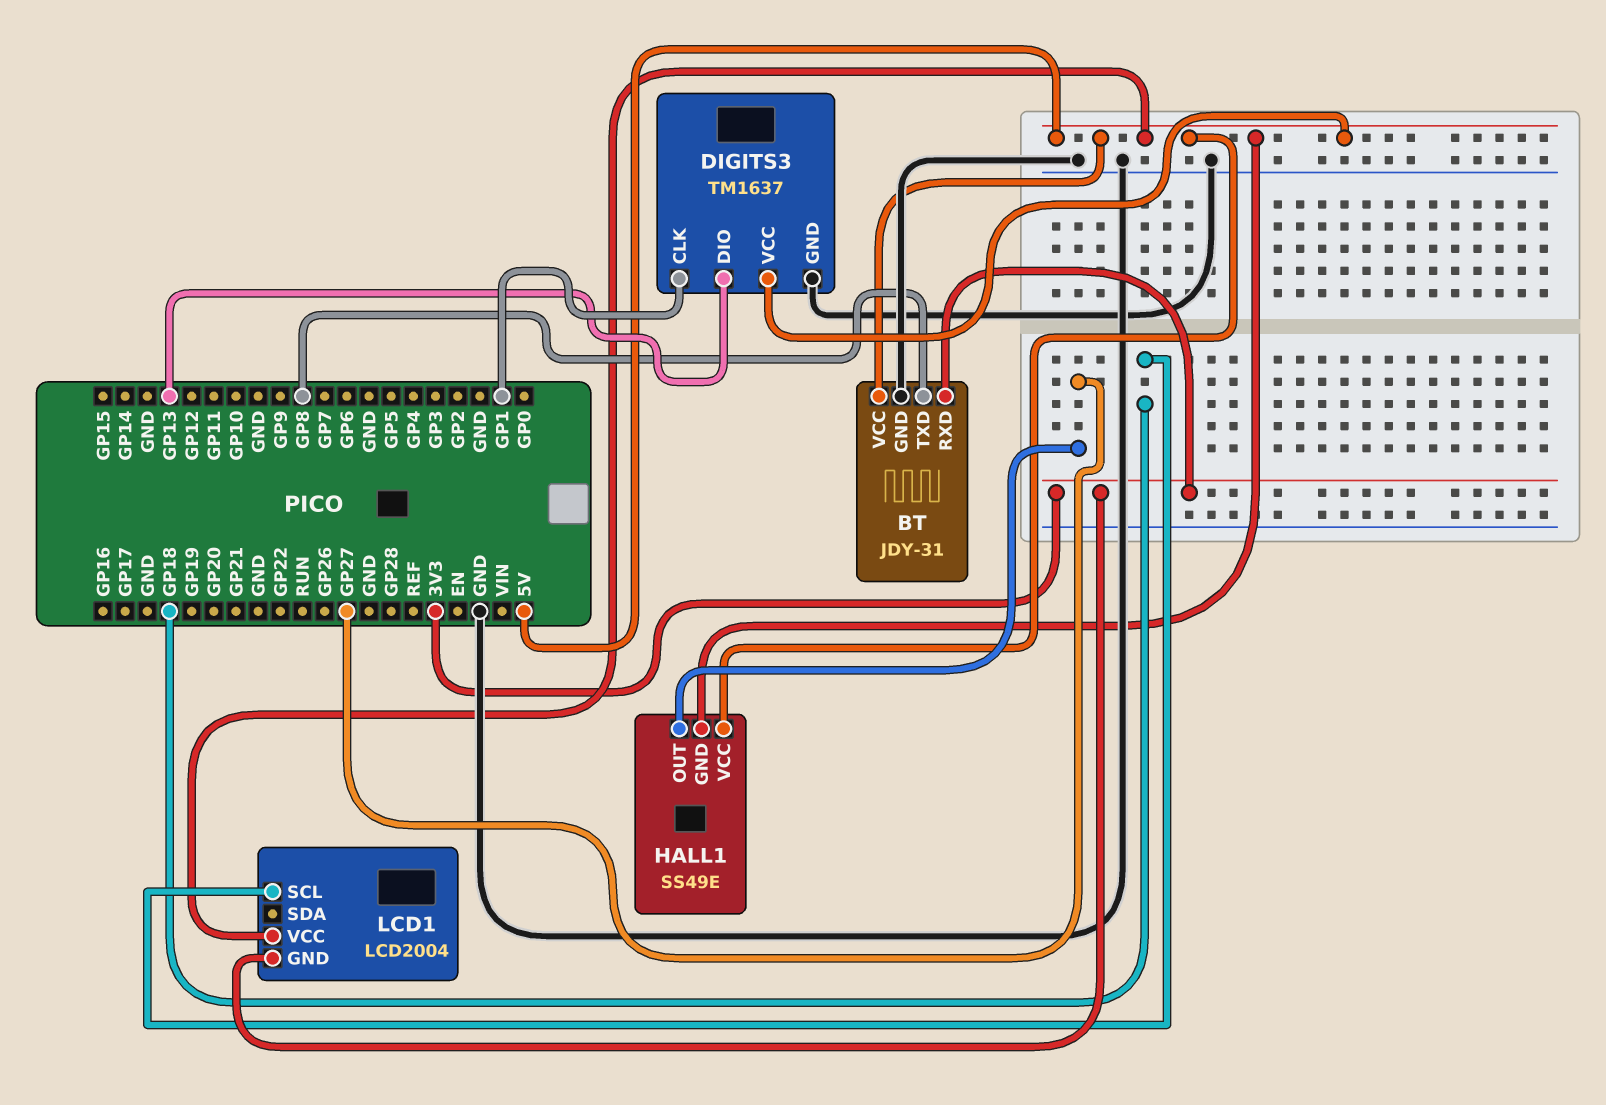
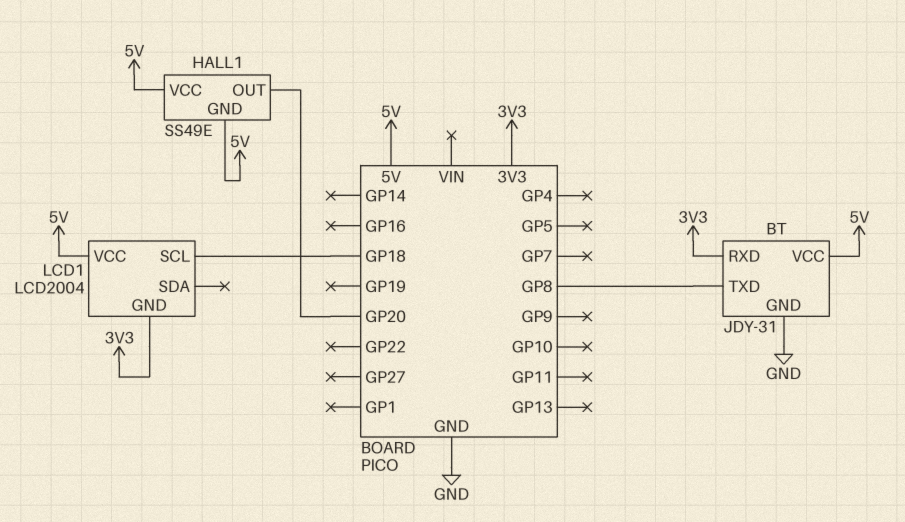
DIGITS3: TM1637 -> none
DIGITS3 pin CLK: GP1 -> none
DIGITS3 pin DIO: GP13 -> none
DIGITS3 pin GND: GND -> none
DIGITS3 pin VCC: 5V -> none
HALL1 pin OUT: GP27 -> GP20

